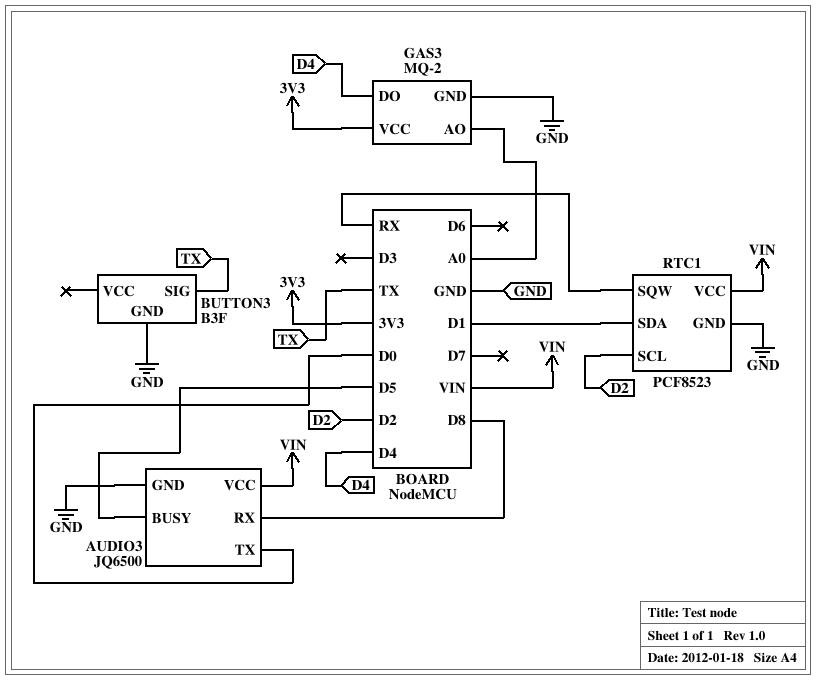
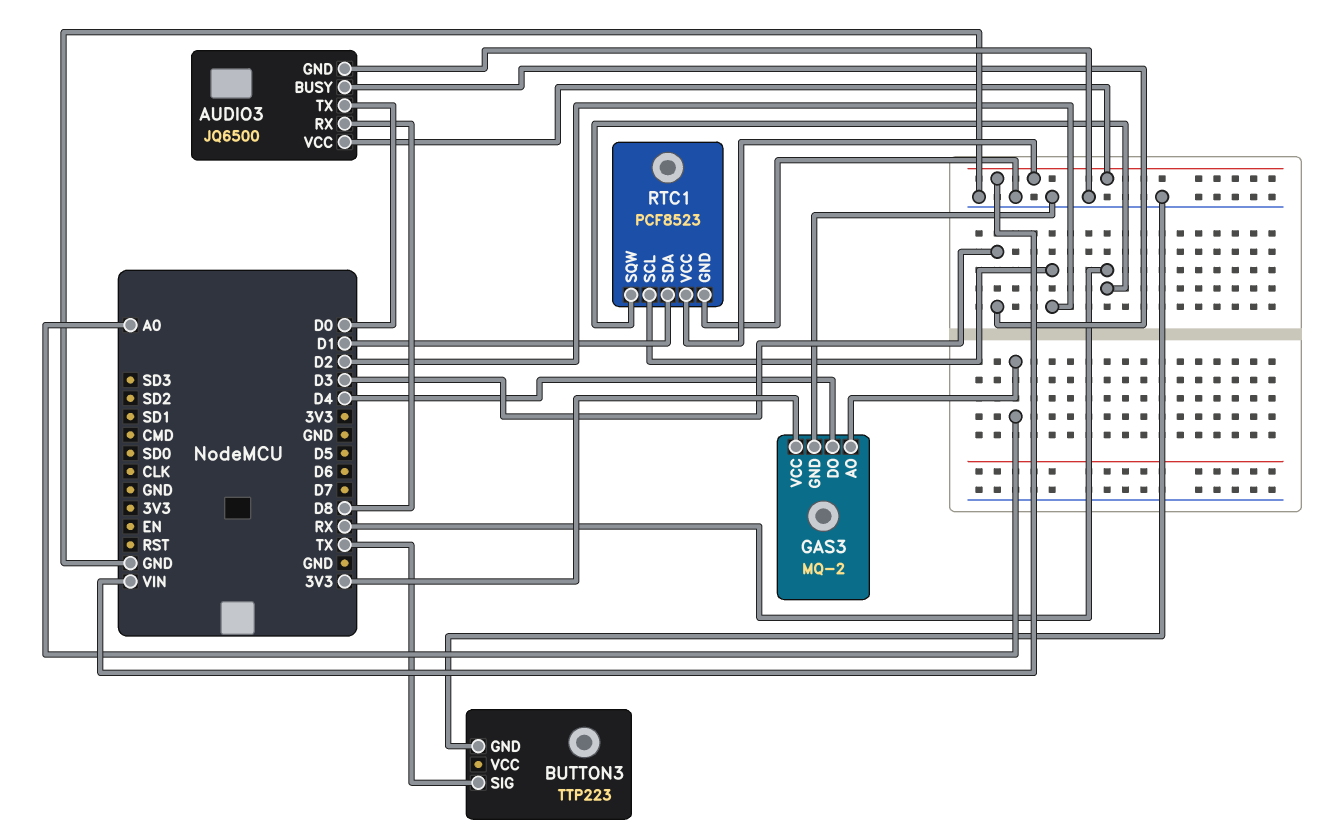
AUDIO3 pin BUSY: D5 -> D3
BUTTON3: B3F -> TTP223

